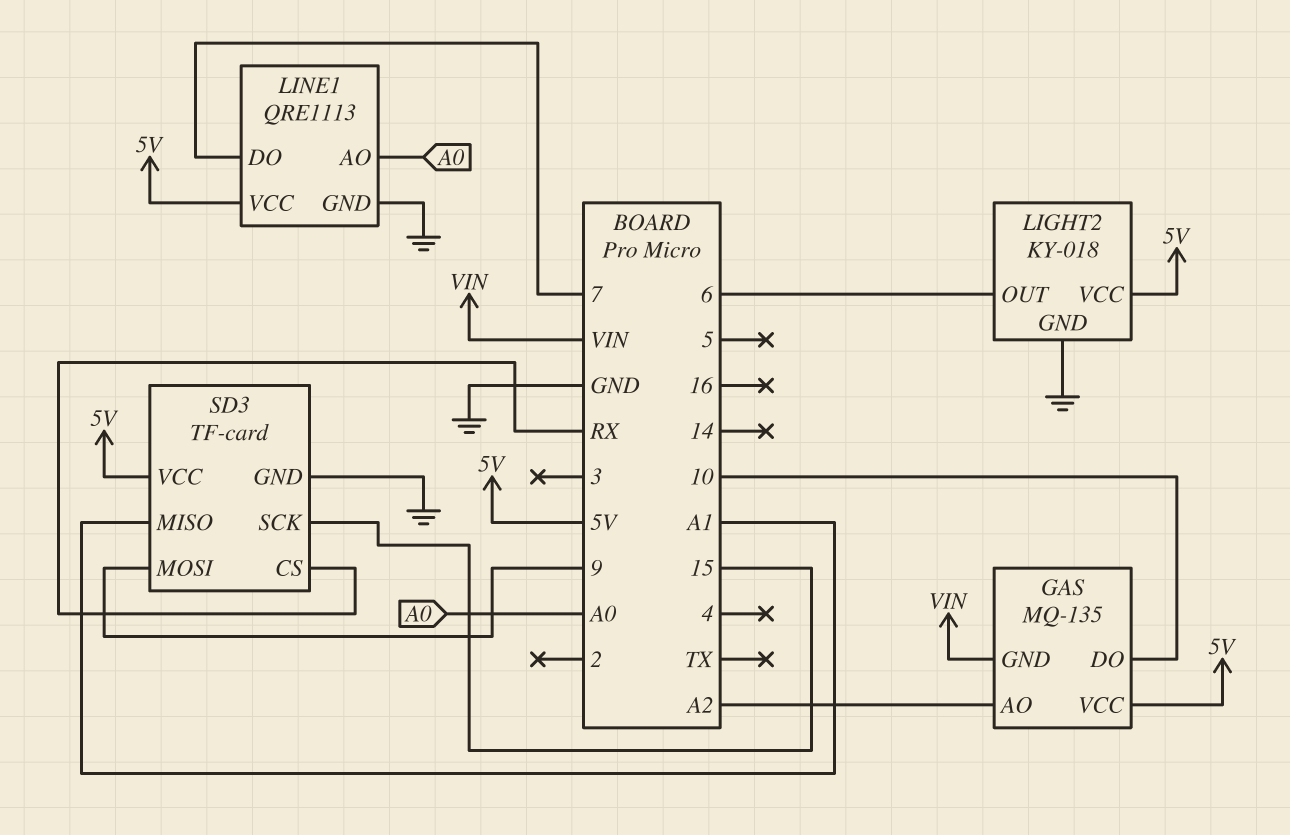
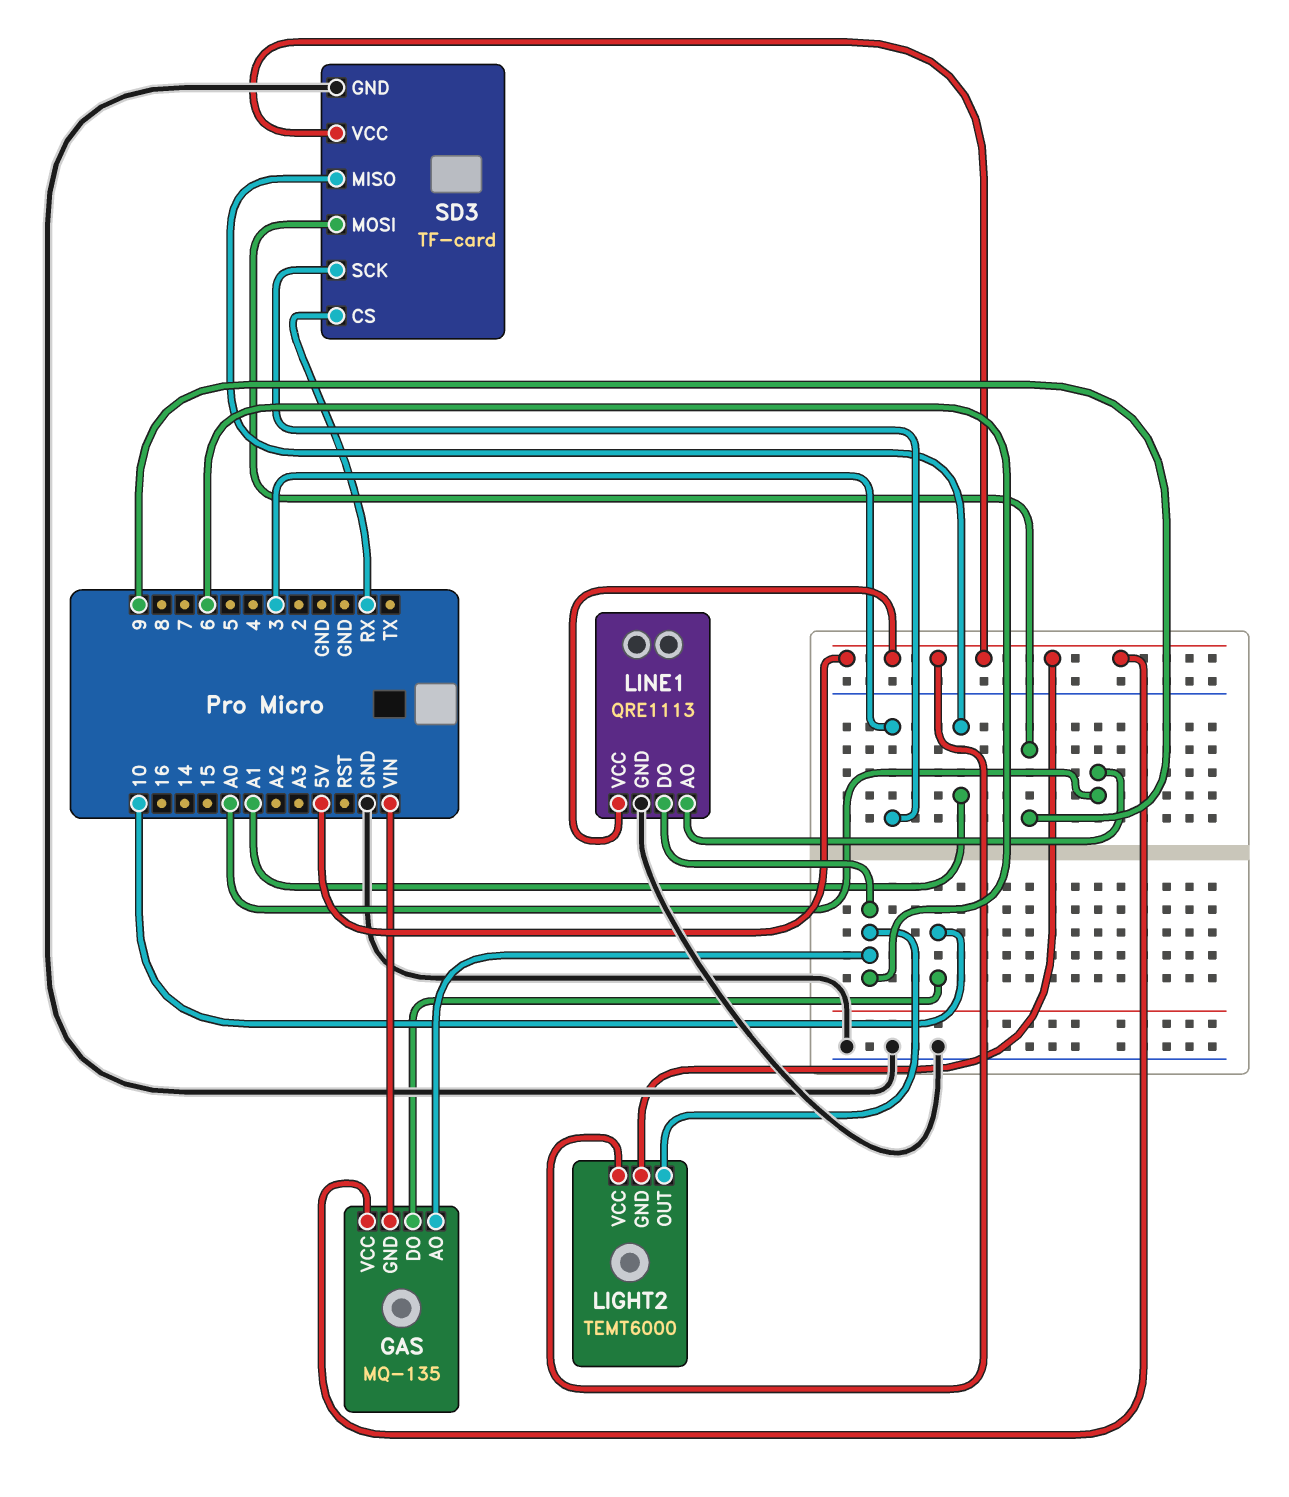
GAS pin AO: A2 -> 6
LIGHT2: KY-018 -> TEMT6000
LIGHT2 pin GND: GND -> 5V
LINE1 pin DO: 7 -> 6
SD3 pin SCK: 15 -> 3

